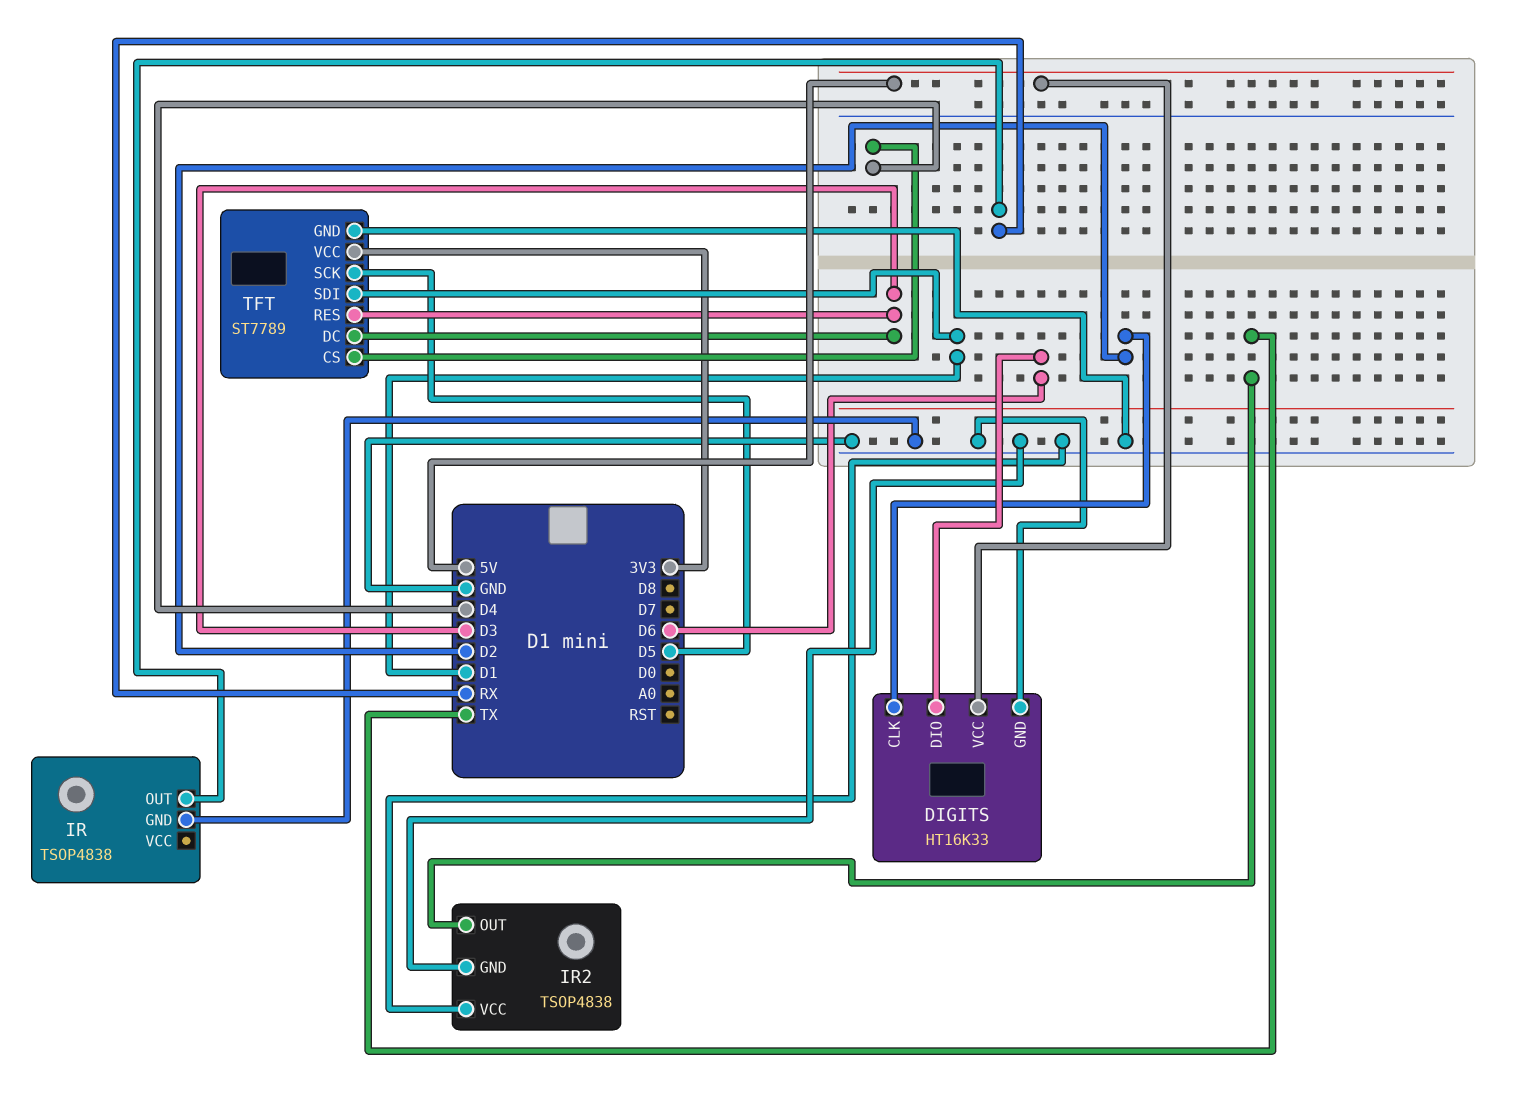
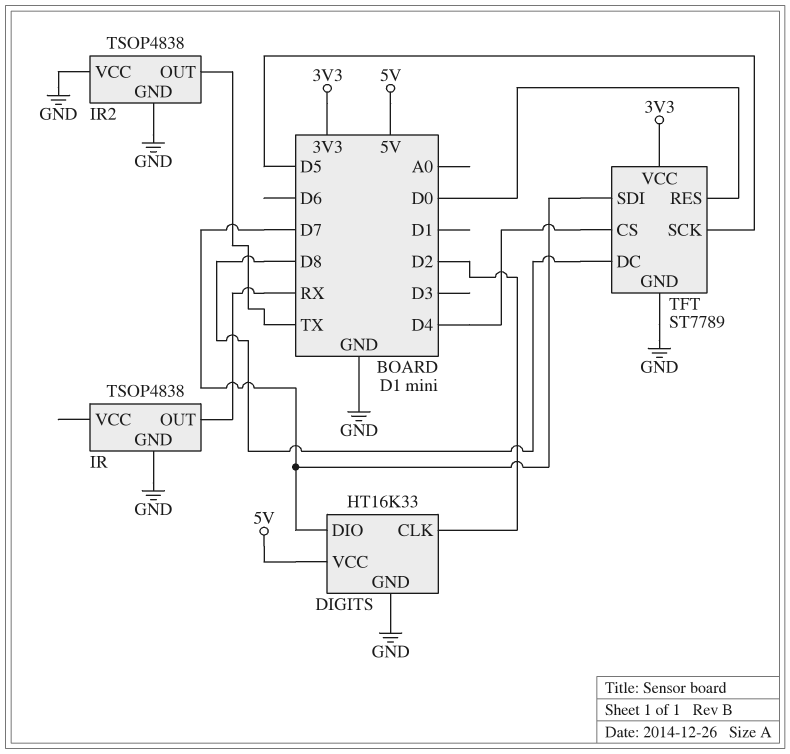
DIGITS pin DIO: D6 -> D7
TFT pin DC: D3 -> D8
TFT pin RES: D3 -> D0
TFT pin SDI: D1 -> D7

